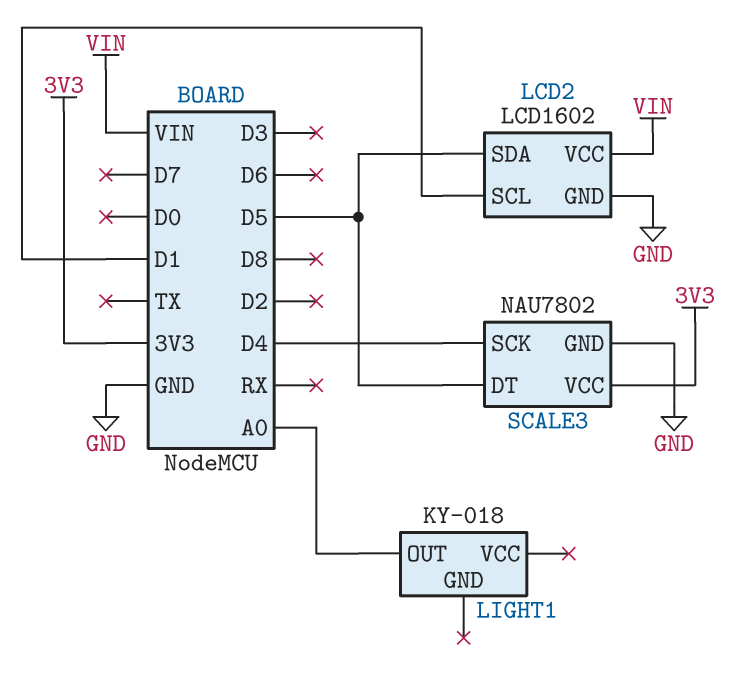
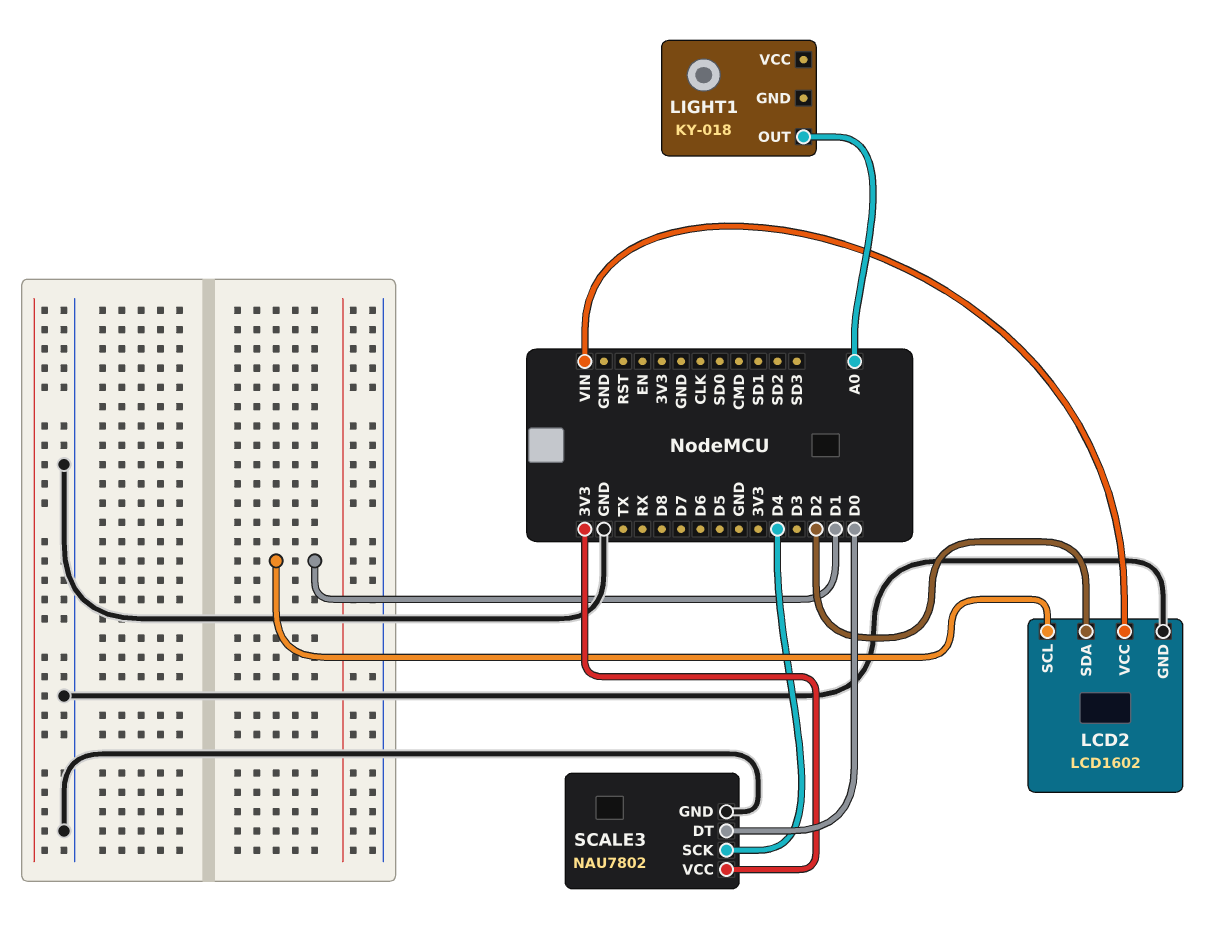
LCD2 pin SDA: D5 -> D2
SCALE3 pin DT: D5 -> D0

